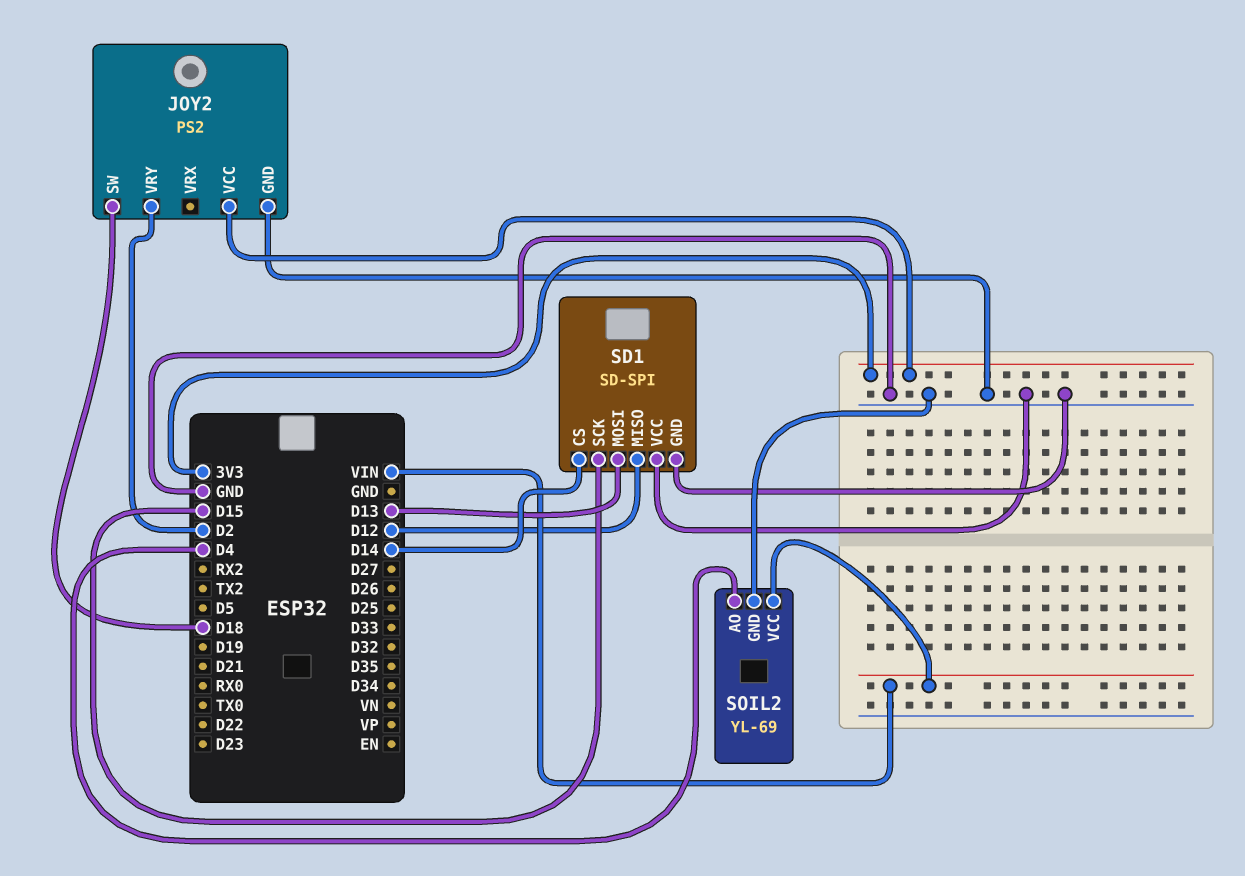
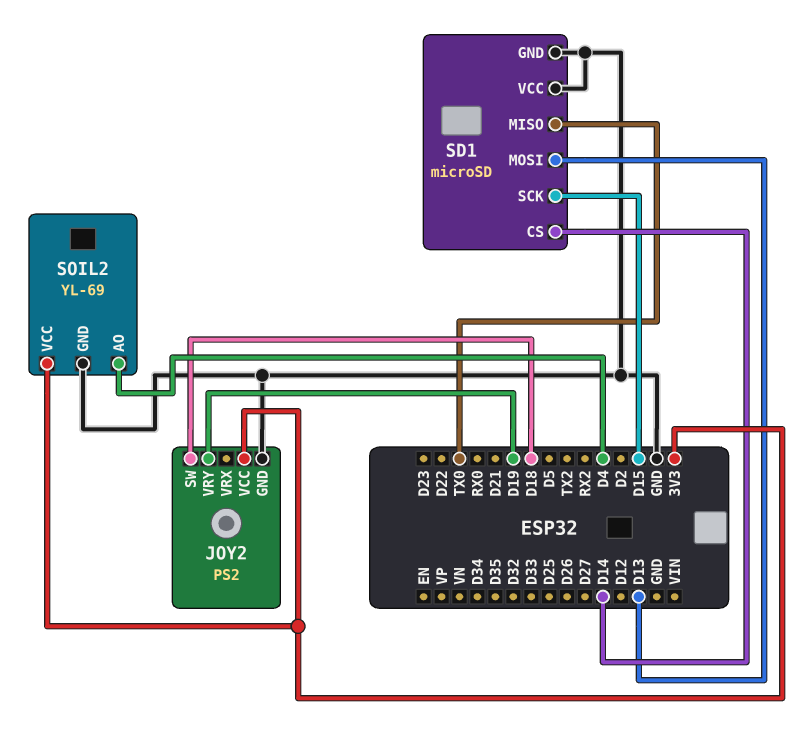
JOY2 pin VRY: D2 -> D19
SD1: SD-SPI -> microSD
SD1 pin MISO: D12 -> TX0
SOIL2 pin VCC: VIN -> 3V3

